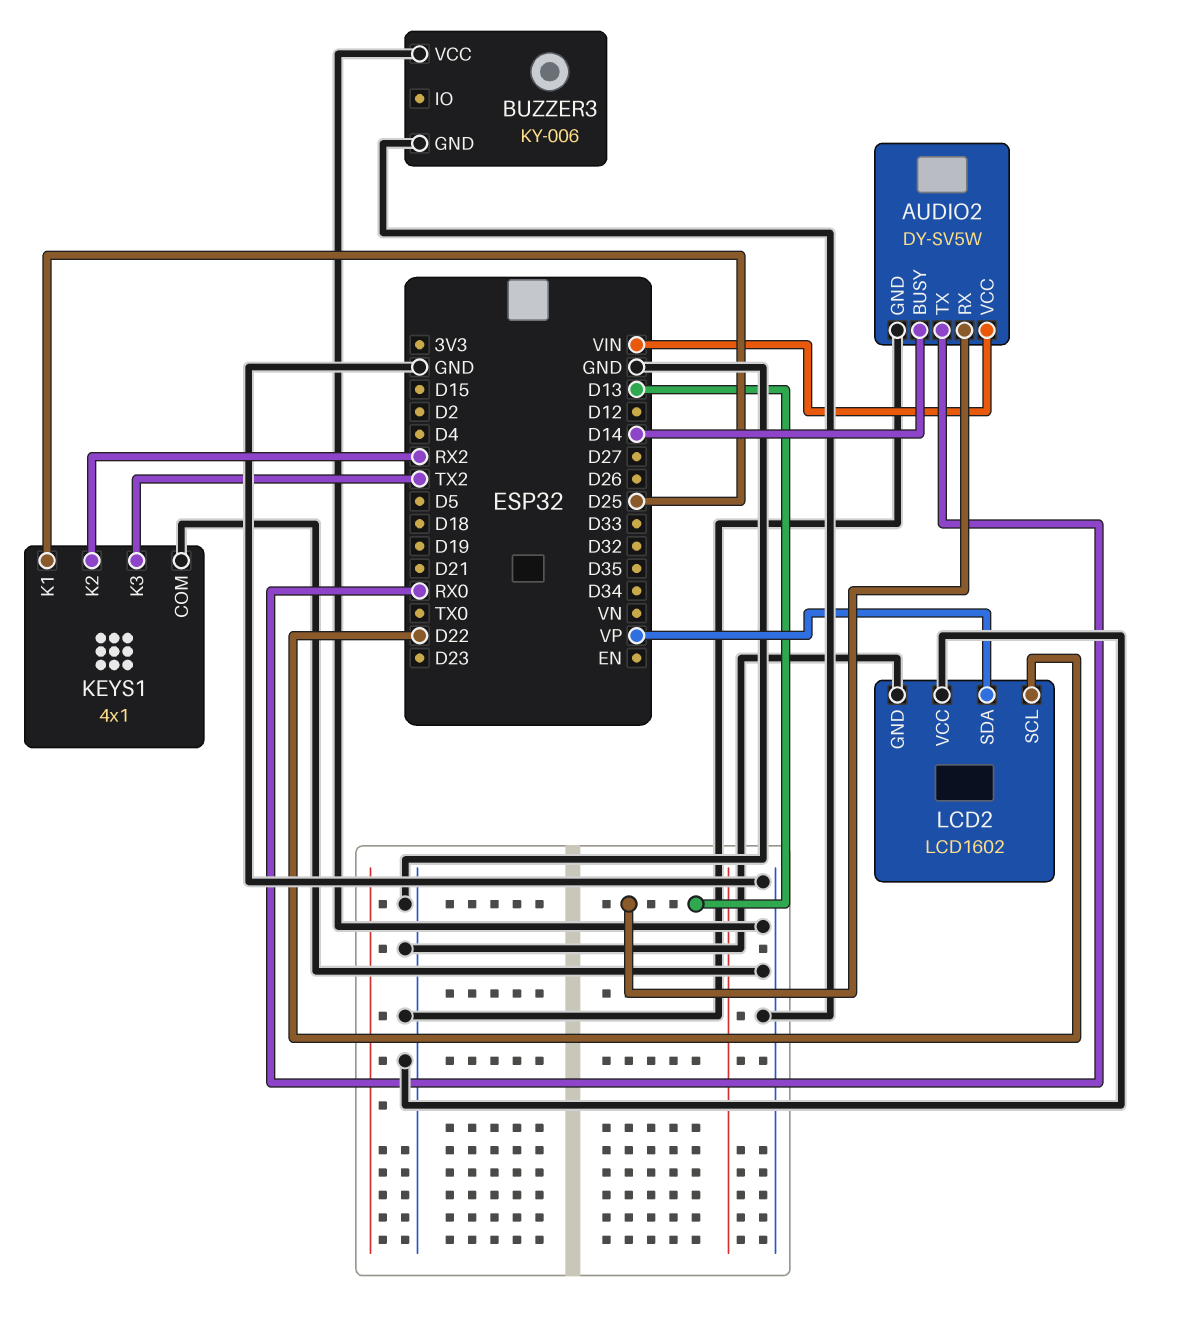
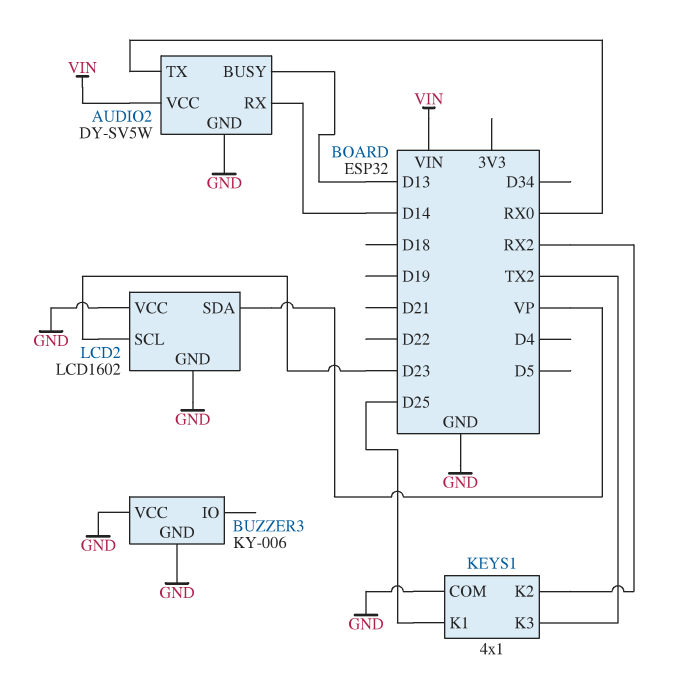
AUDIO2 pin BUSY: D14 -> D13
AUDIO2 pin RX: D13 -> D14
LCD2 pin SCL: D22 -> D23

